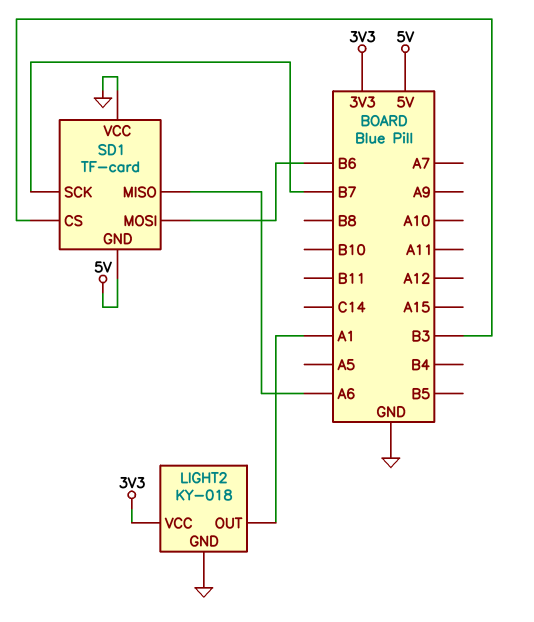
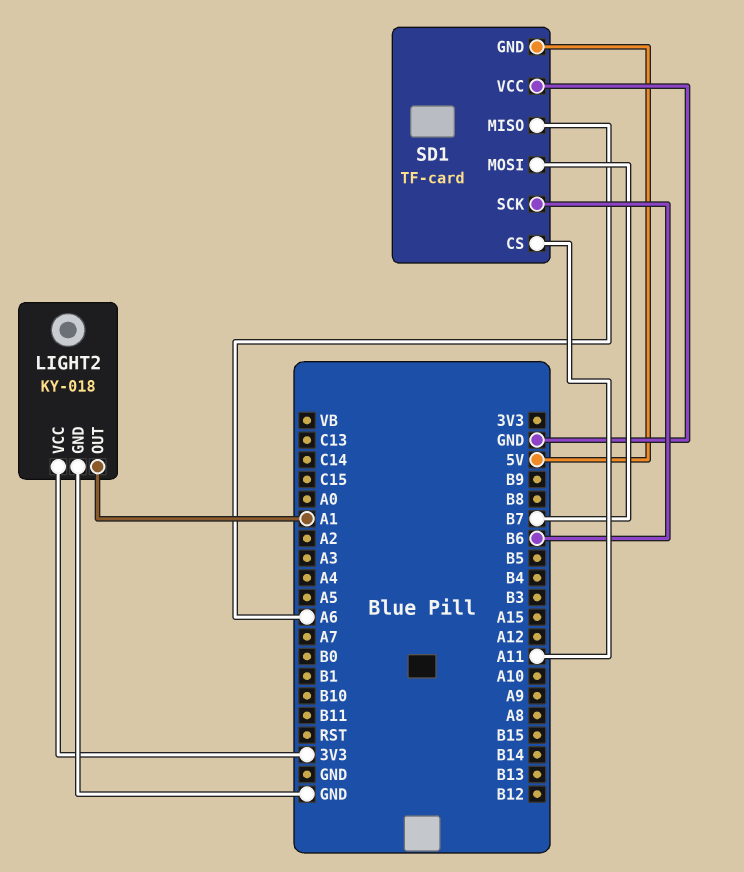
SD1 pin CS: B3 -> A11
SD1 pin MOSI: B6 -> B7
SD1 pin SCK: B7 -> B6

